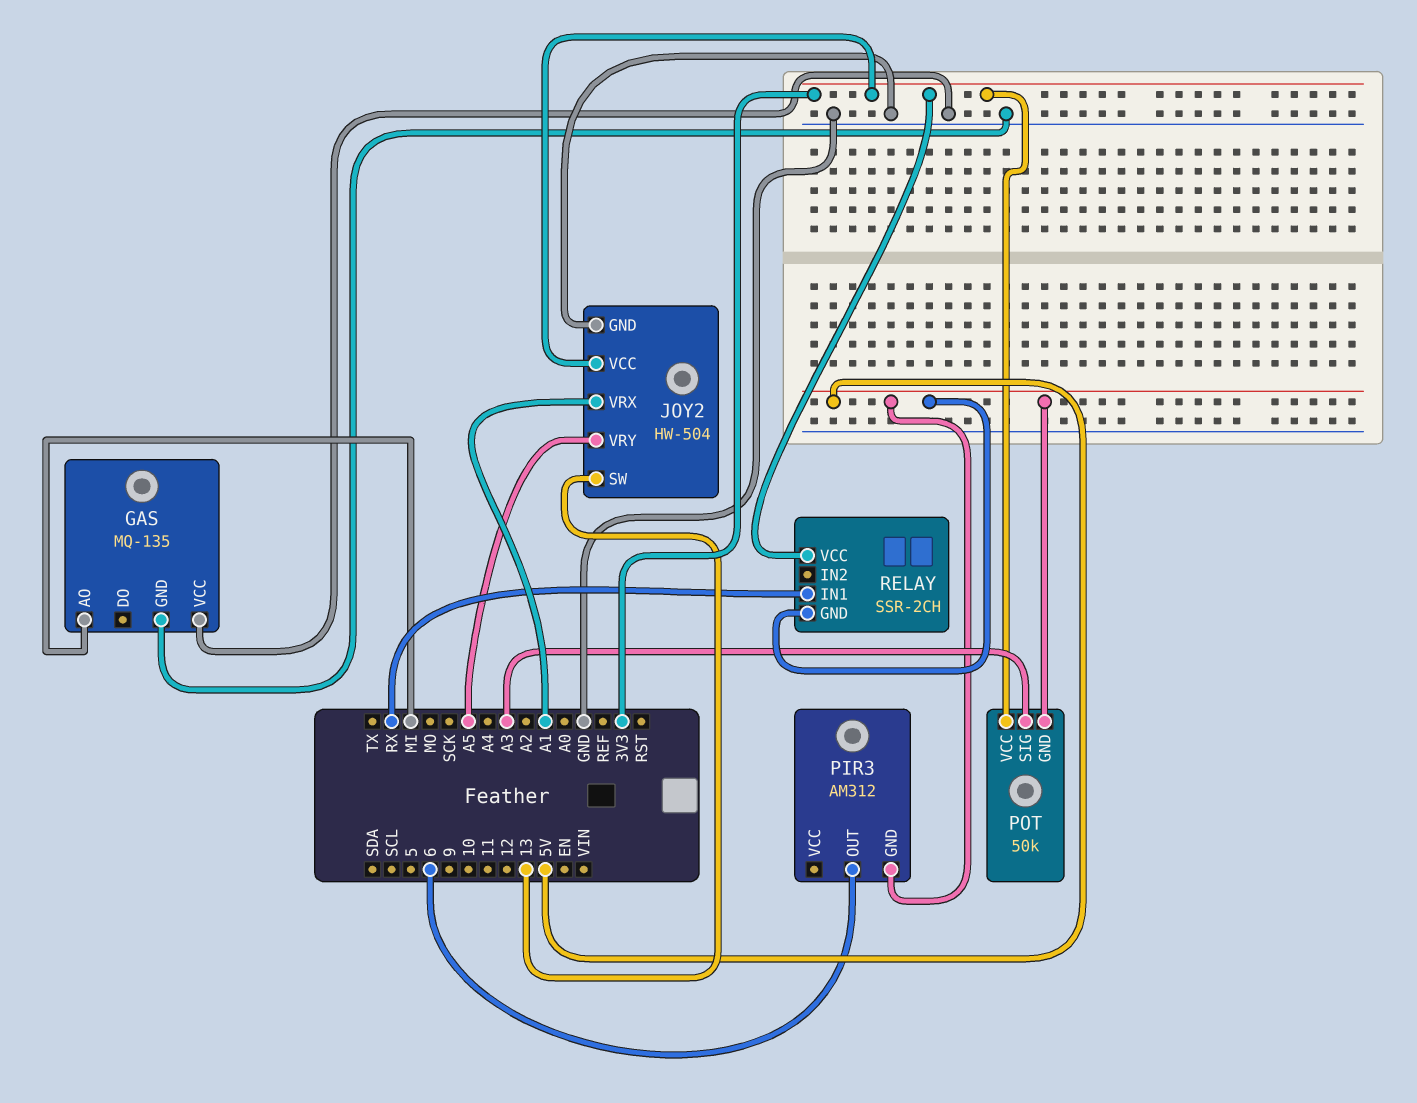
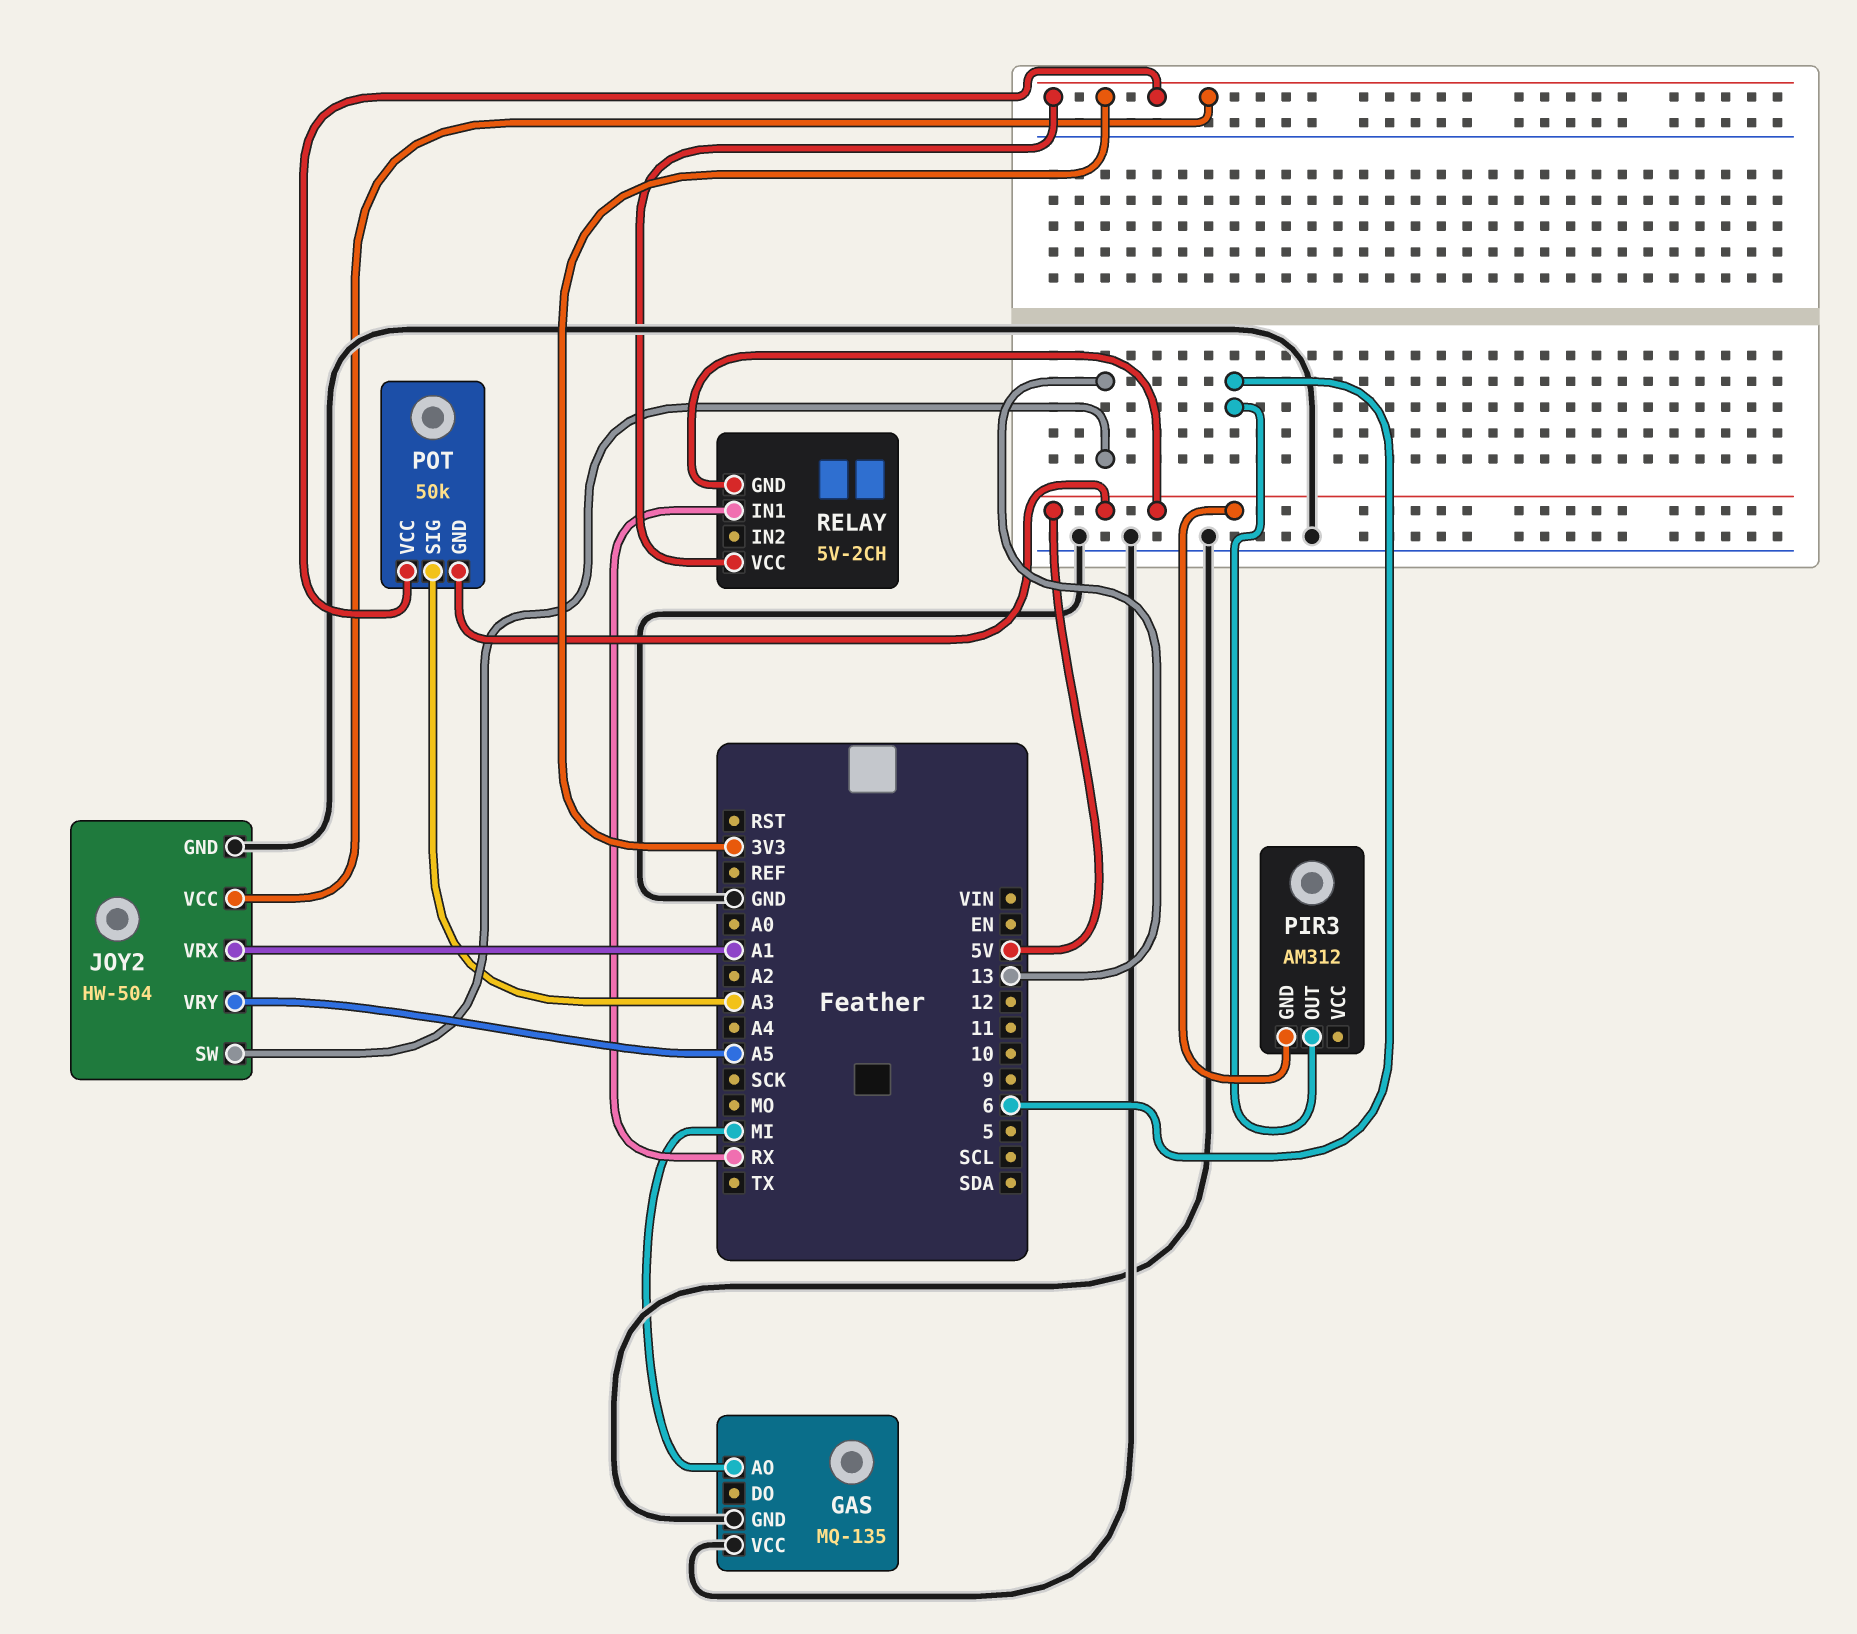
RELAY: SSR-2CH -> 5V-2CH

